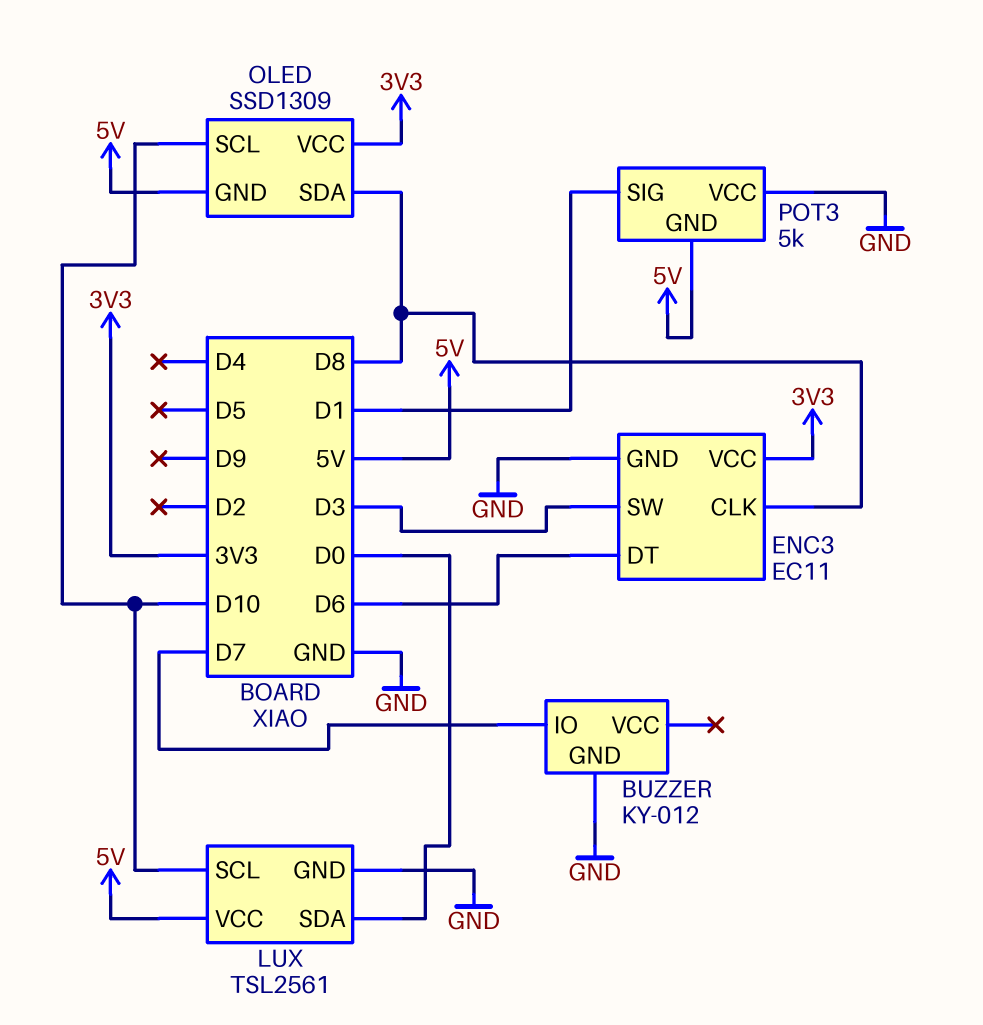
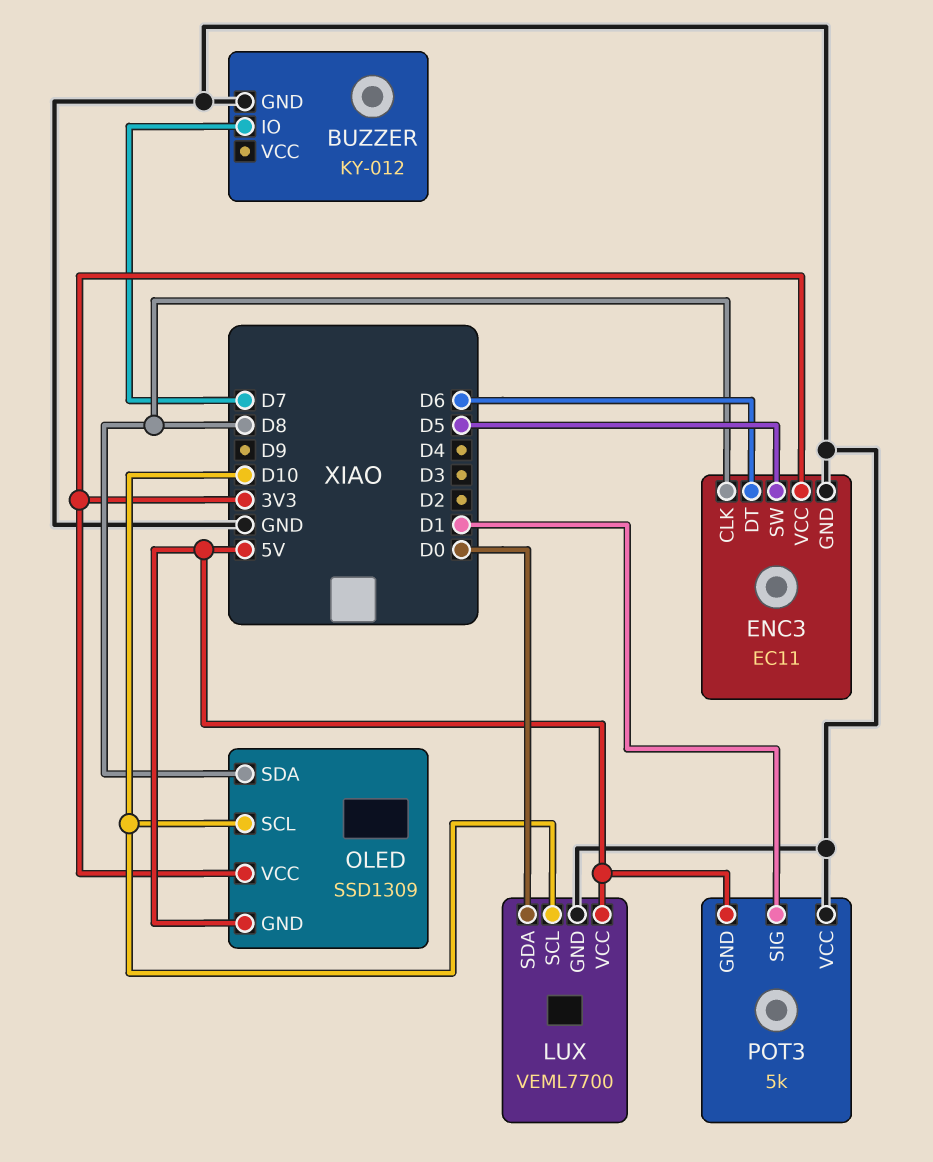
ENC3 pin SW: D3 -> D5
LUX: TSL2561 -> VEML7700

